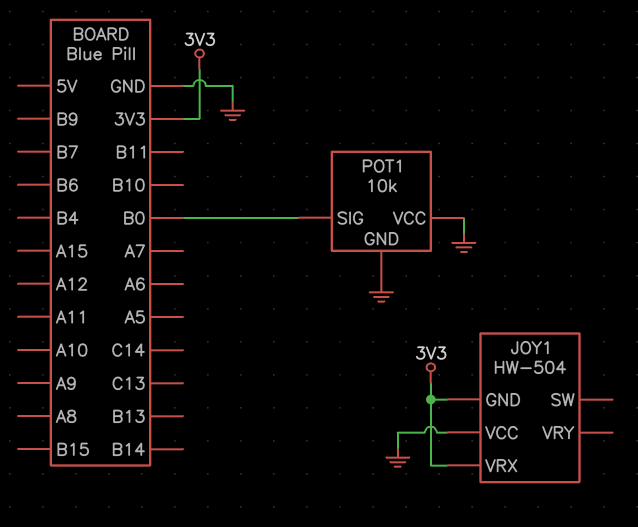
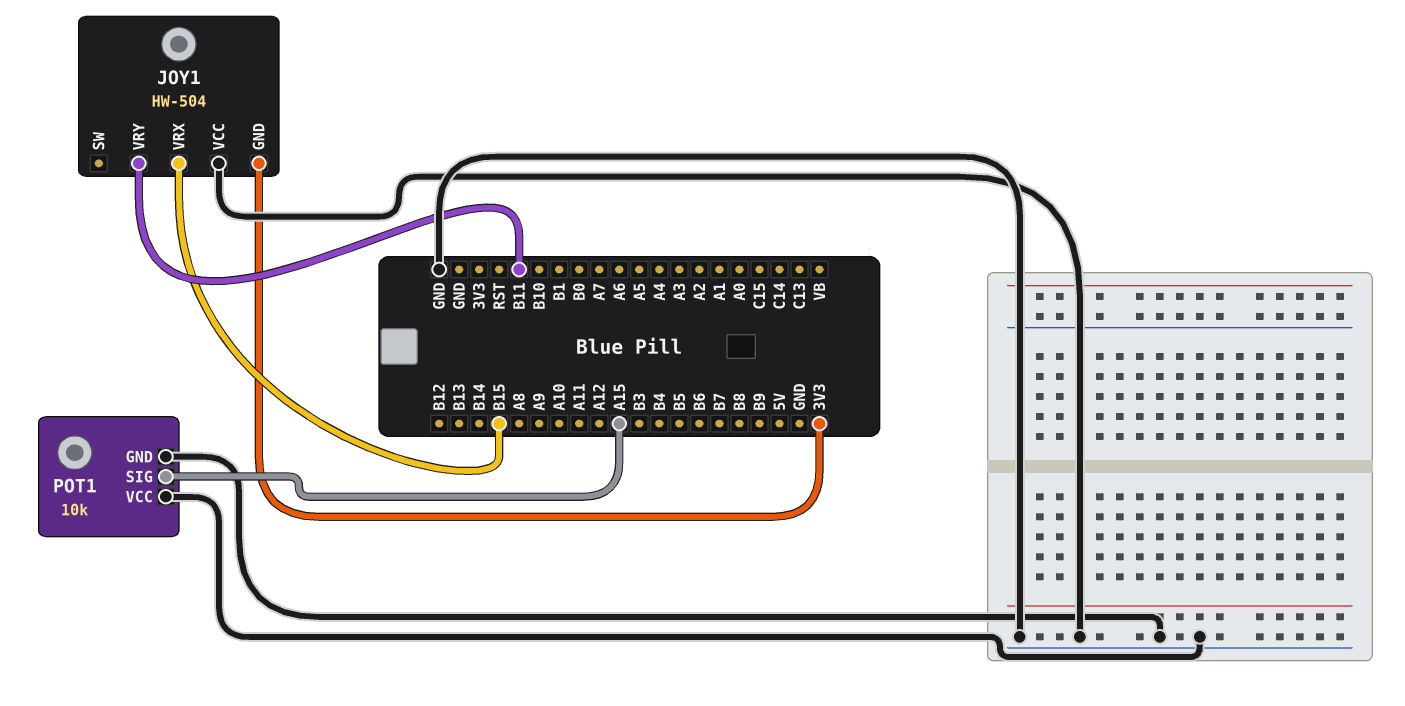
JOY1 pin VRX: 3V3 -> B15
JOY1 pin VRY: none -> B11
POT1 pin SIG: B0 -> A15

